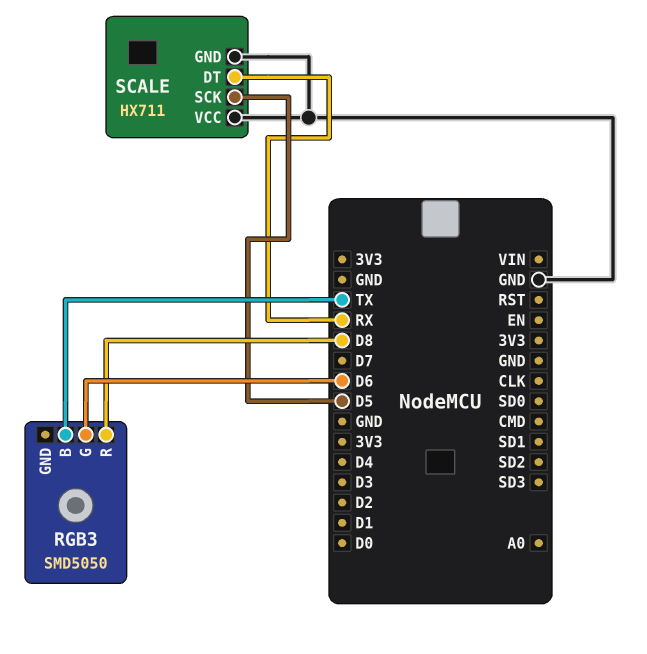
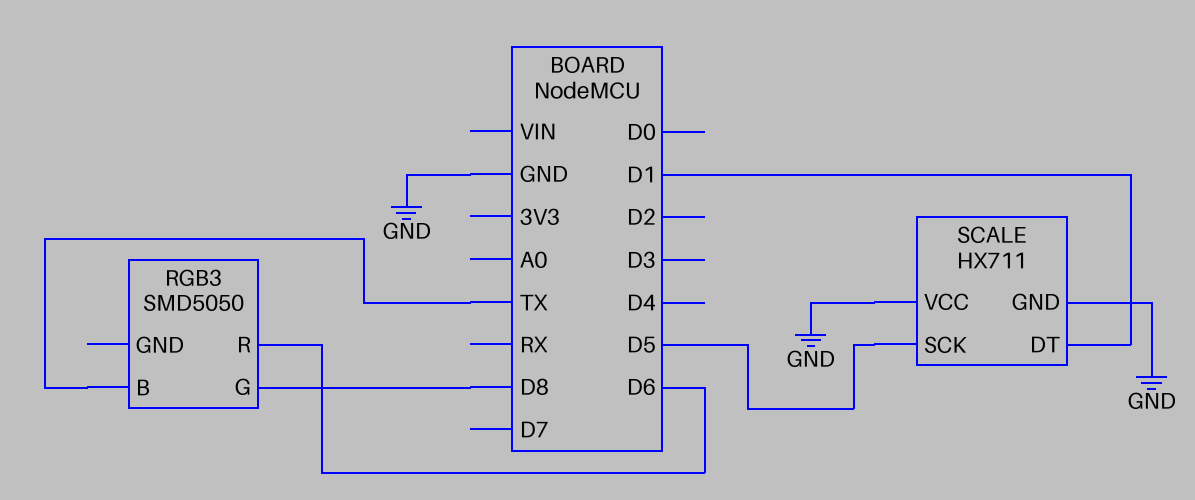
RGB3 pin G: D6 -> D8
RGB3 pin R: D8 -> D6
SCALE pin DT: RX -> D1

